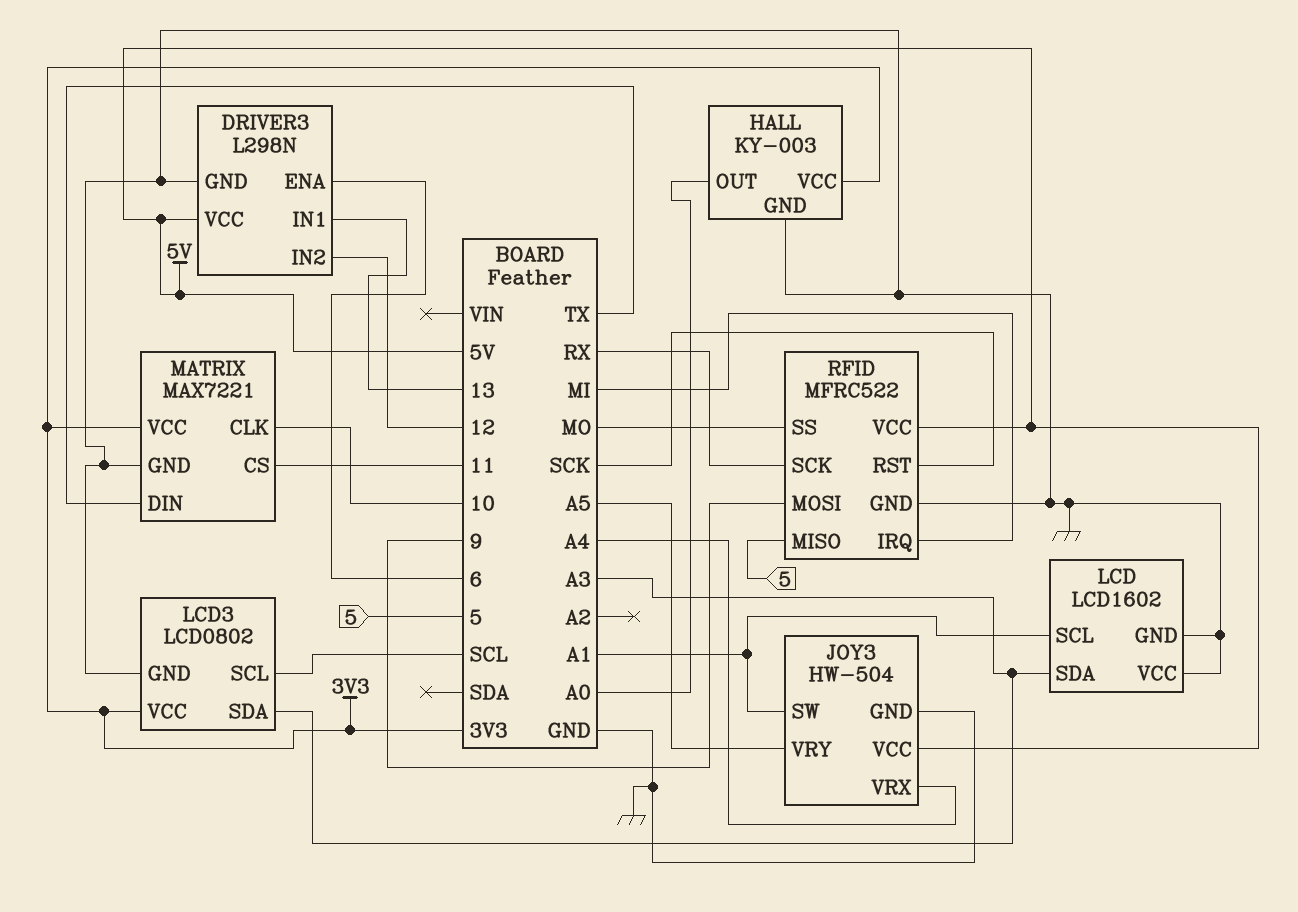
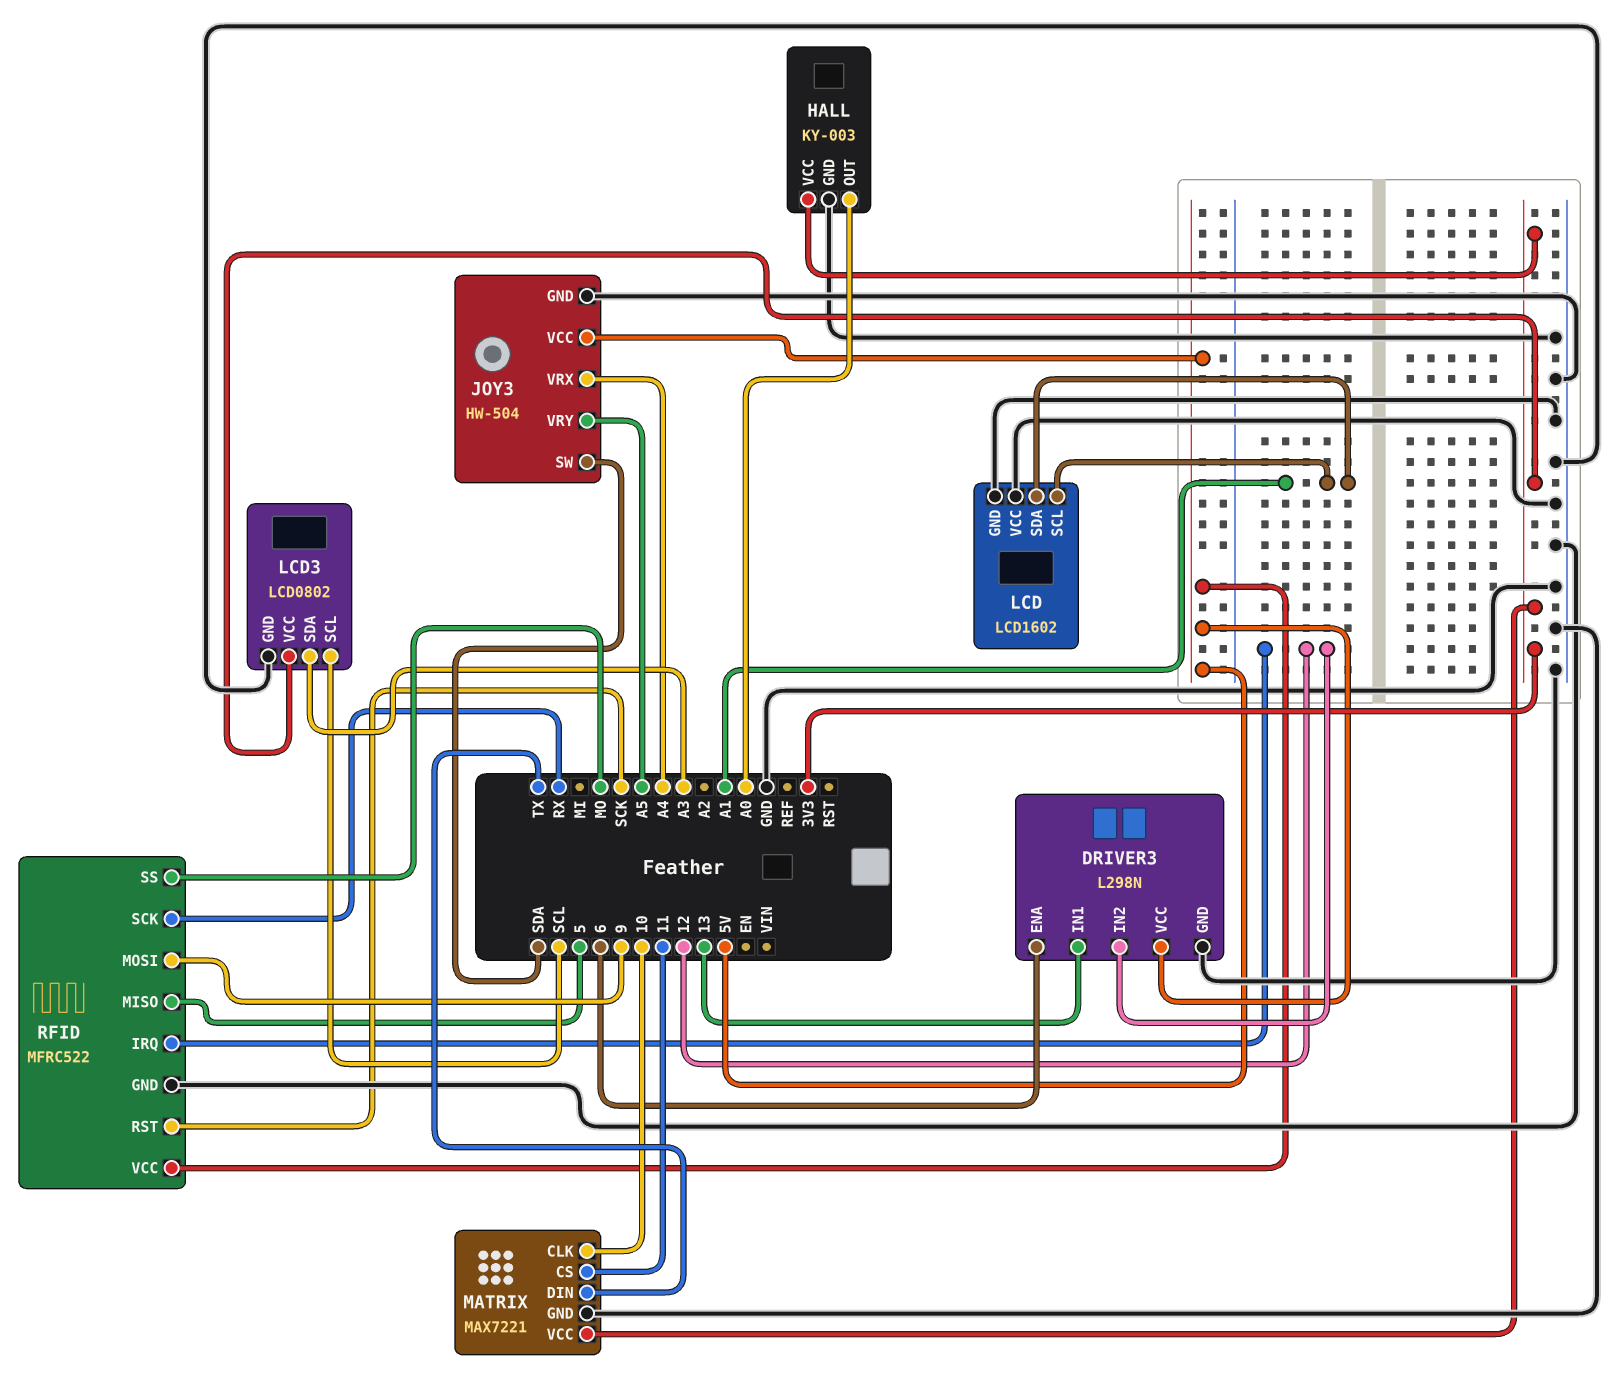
JOY3 pin SW: A1 -> SDA
LCD pin SDA: A3 -> A1
RFID pin IRQ: MI -> 12

